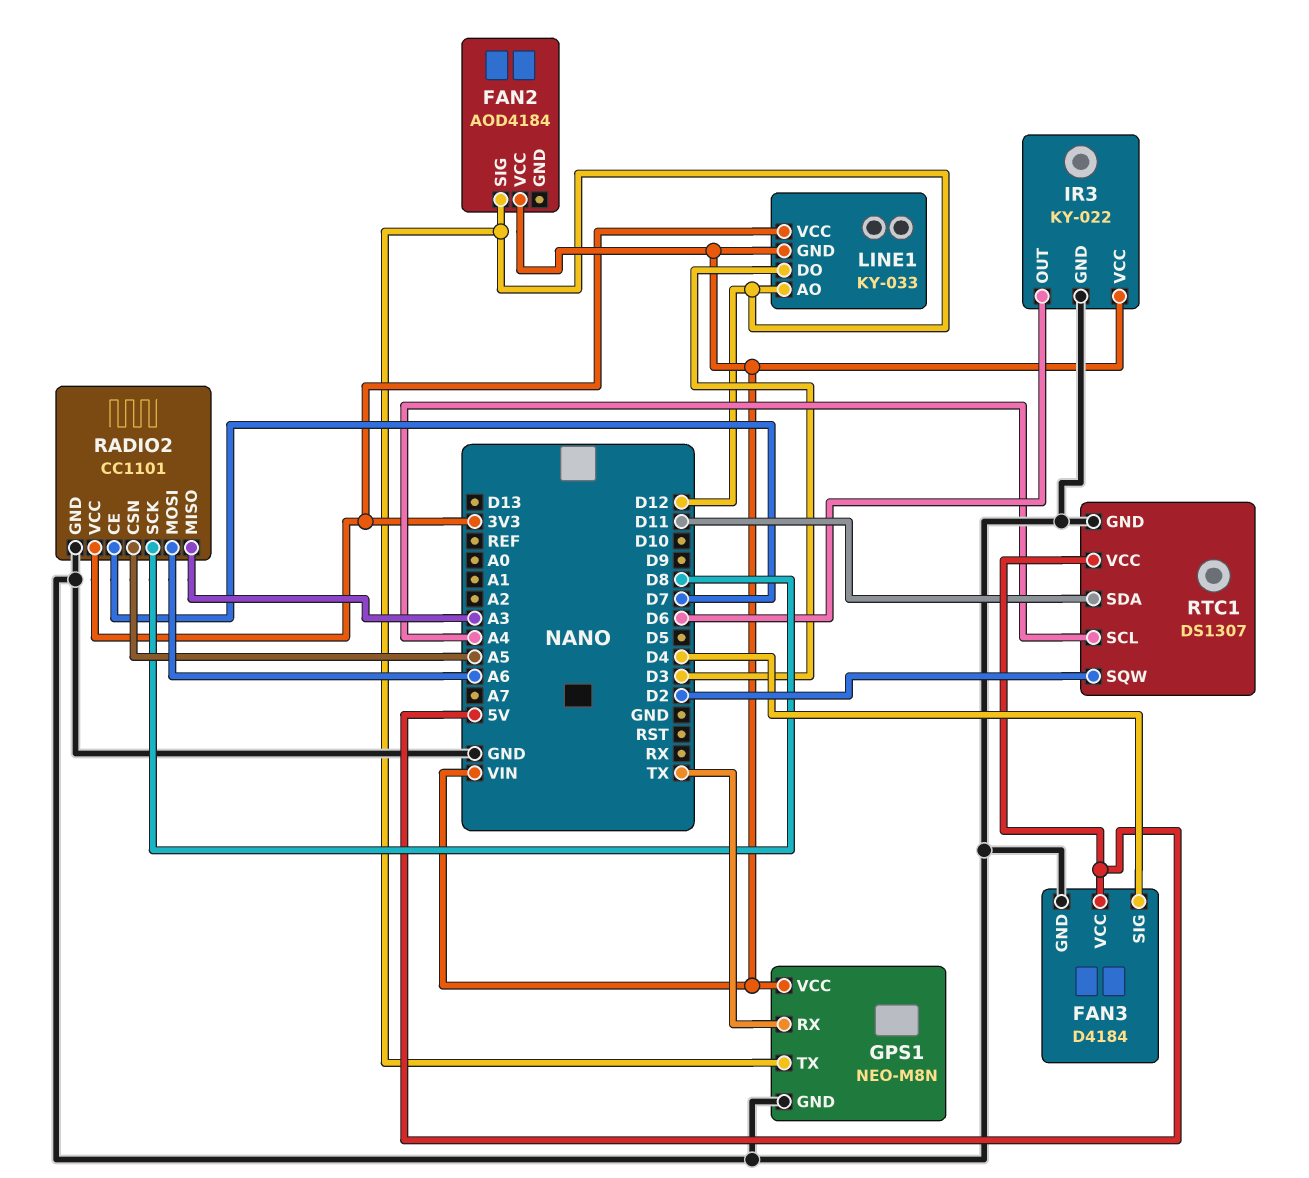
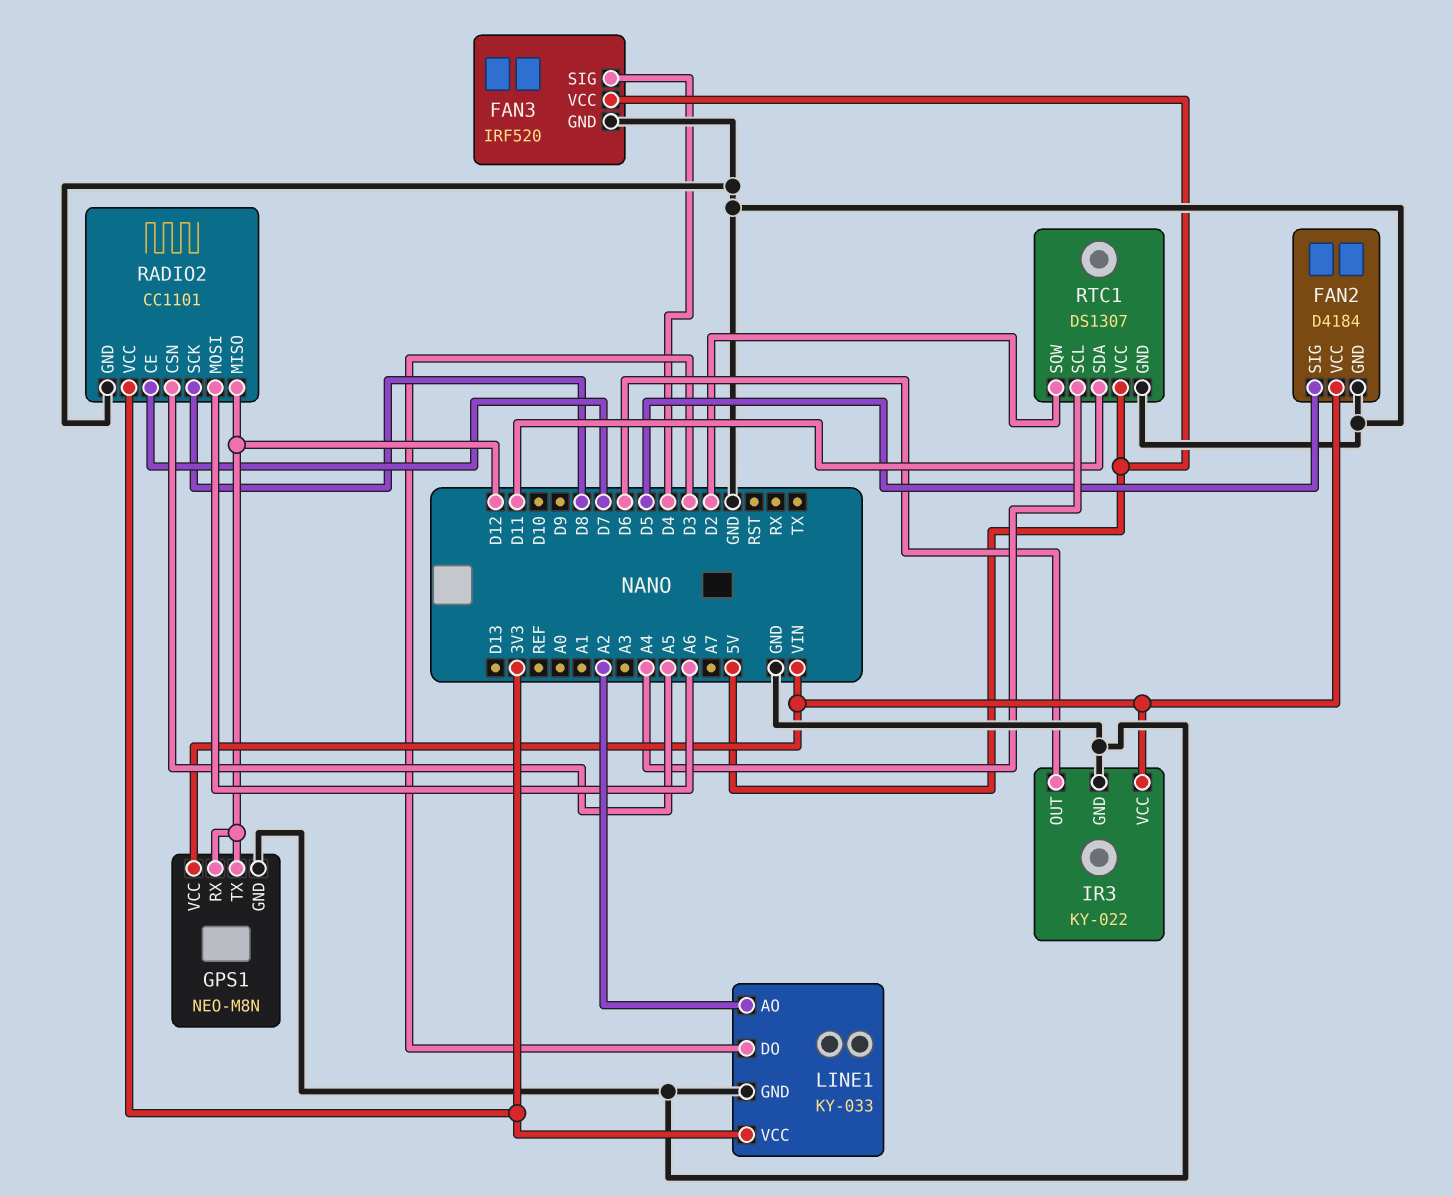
FAN2: AOD4184 -> D4184
FAN2 pin GND: none -> GND
FAN2 pin SIG: D12 -> D5
FAN3: D4184 -> IRF520
GPS1 pin RX: TX -> D12
LINE1 pin AO: D12 -> A2
LINE1 pin GND: VIN -> GND
RADIO2 pin MISO: A3 -> D12

